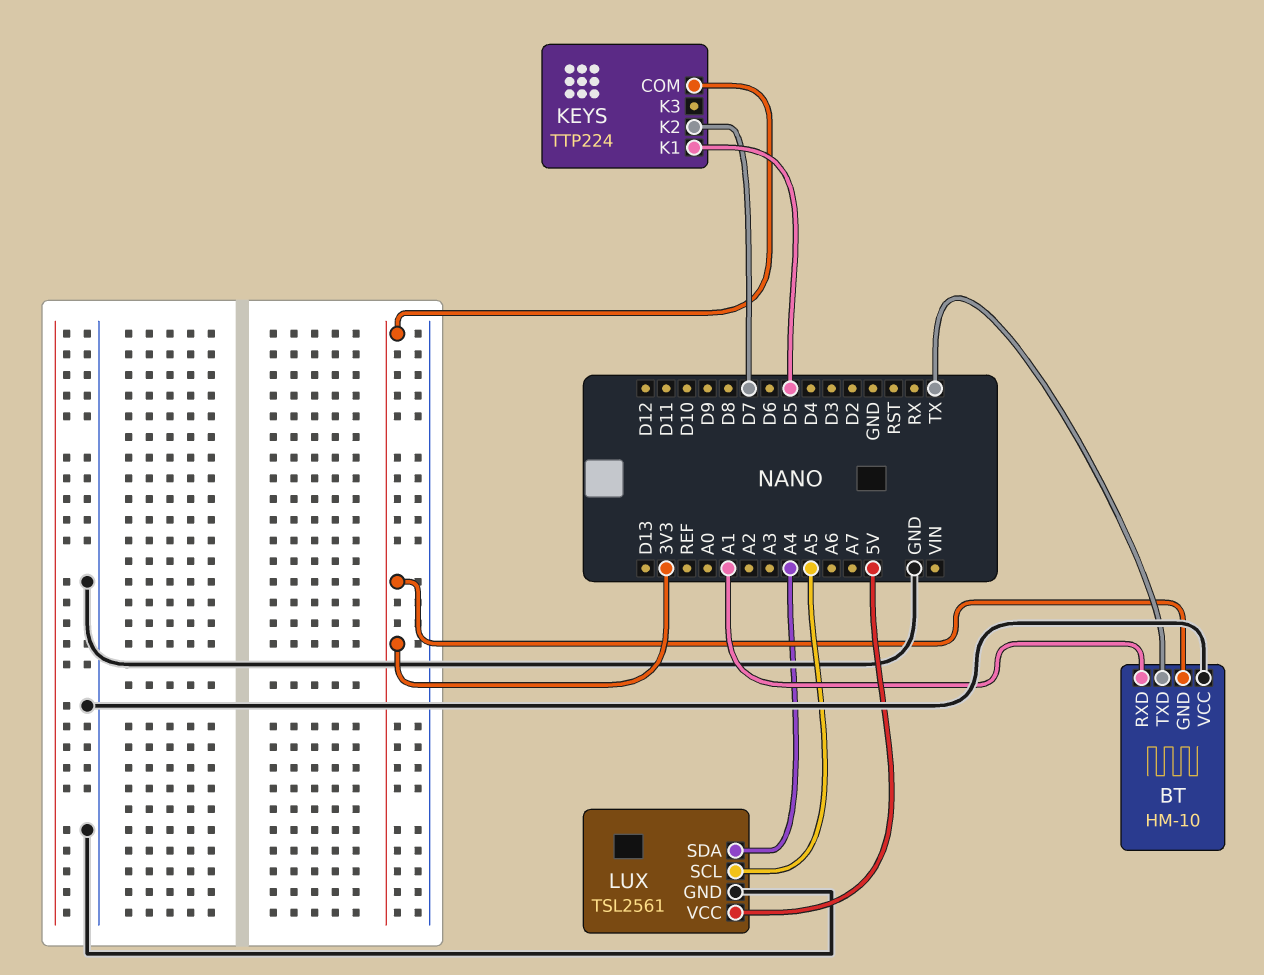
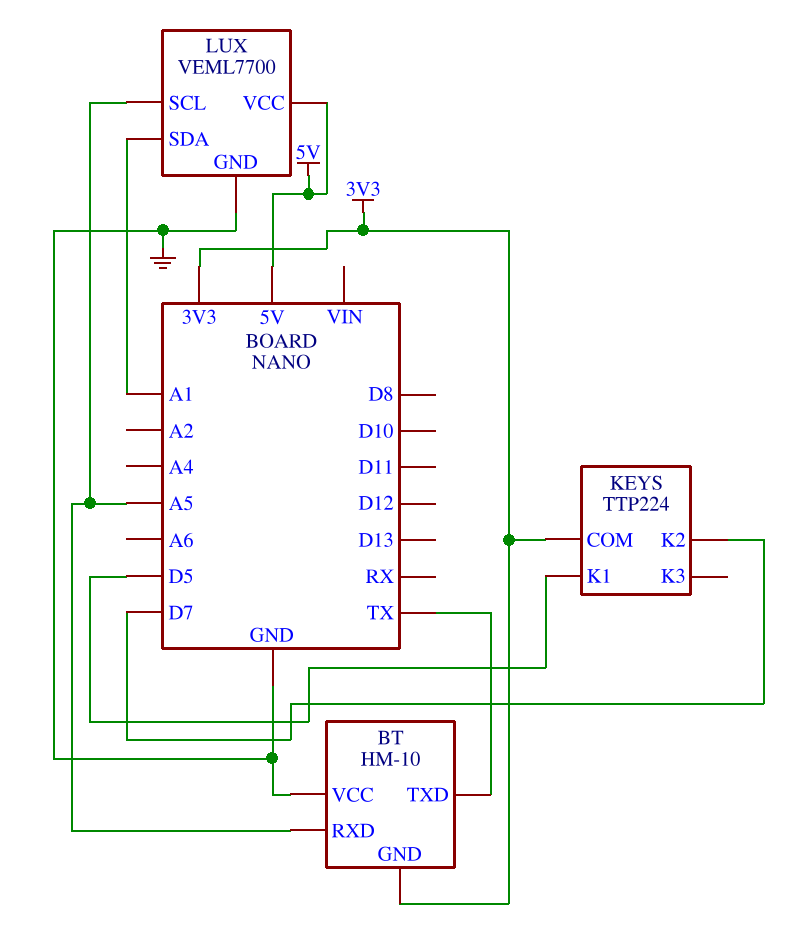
BT pin RXD: A1 -> A5
LUX: TSL2561 -> VEML7700
LUX pin SDA: A4 -> A1

